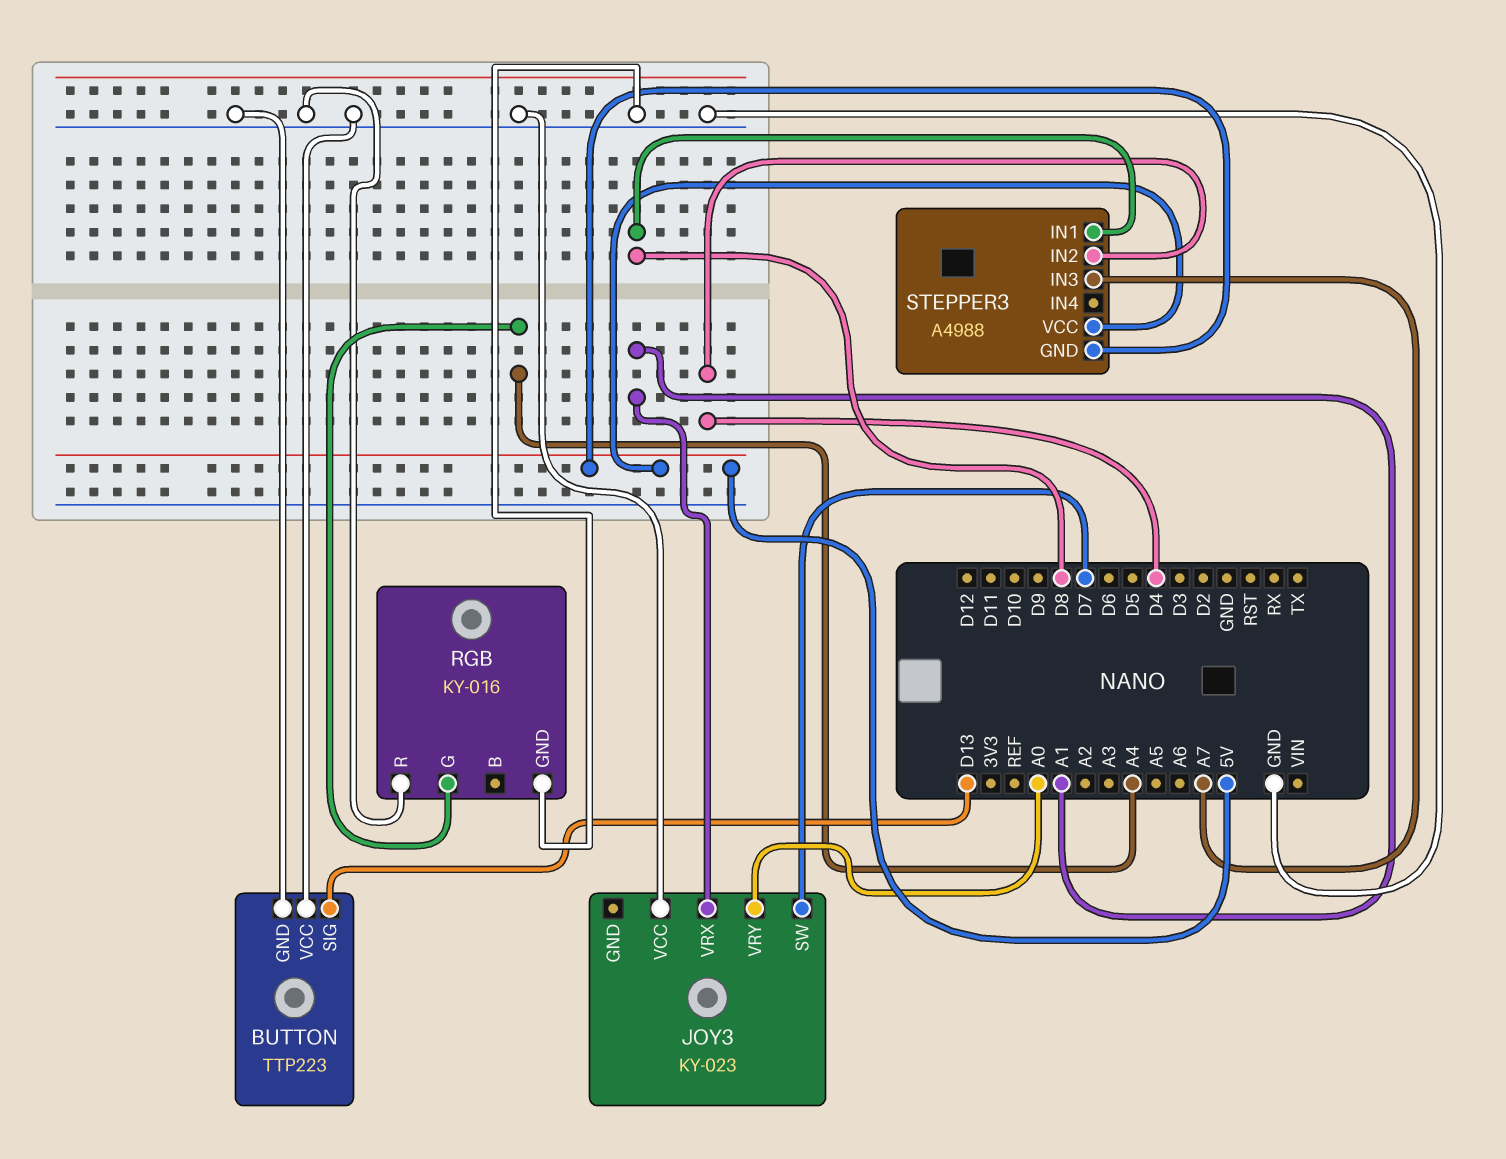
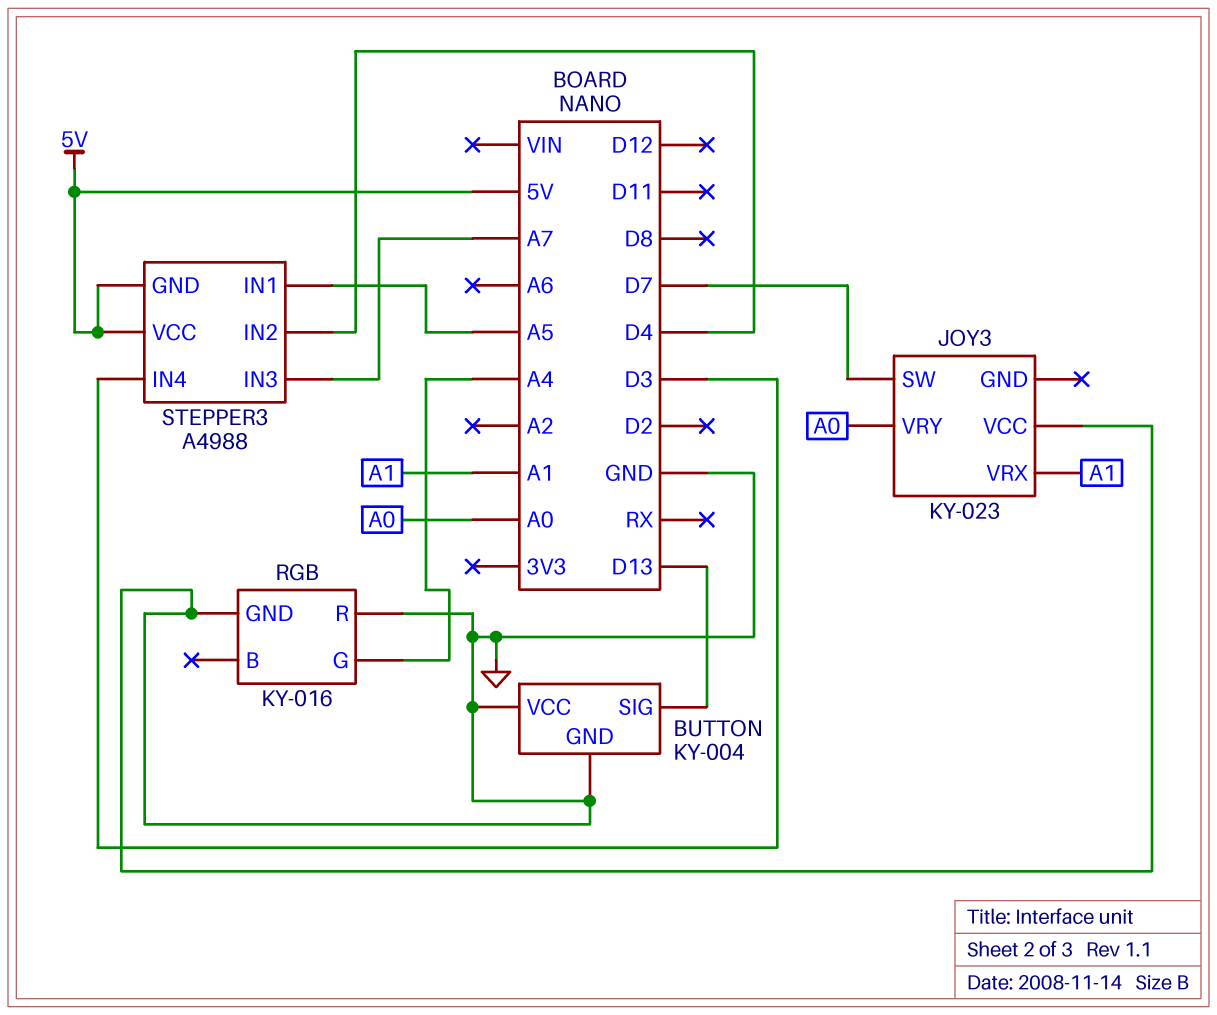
BUTTON: TTP223 -> KY-004
STEPPER3 pin IN1: D8 -> A5
STEPPER3 pin IN4: none -> D3

